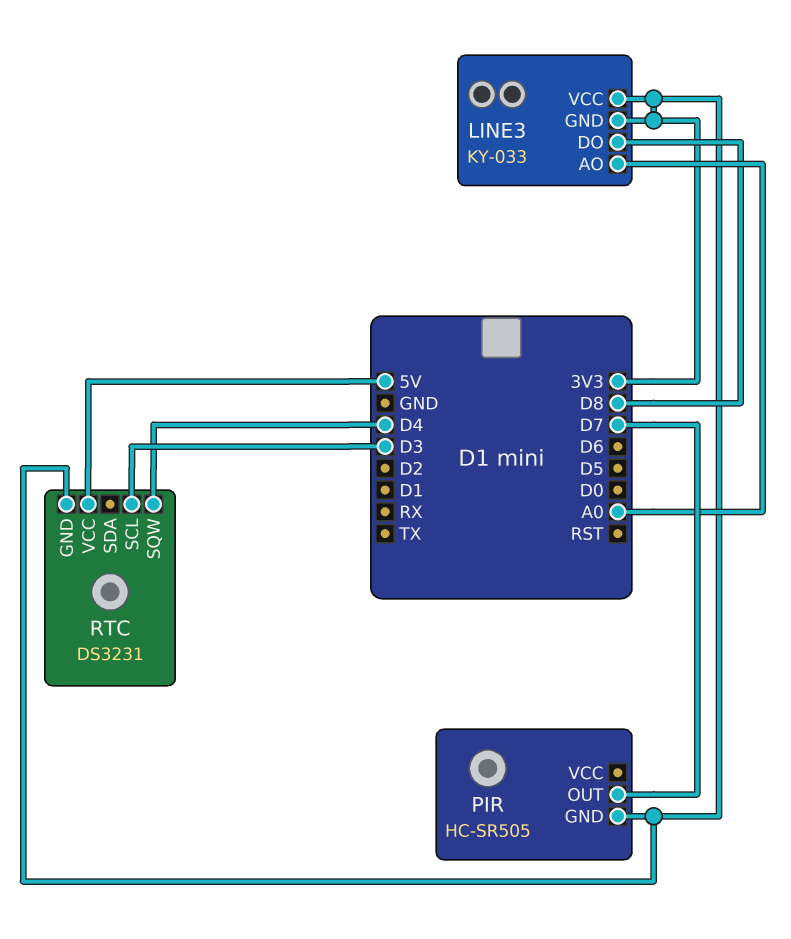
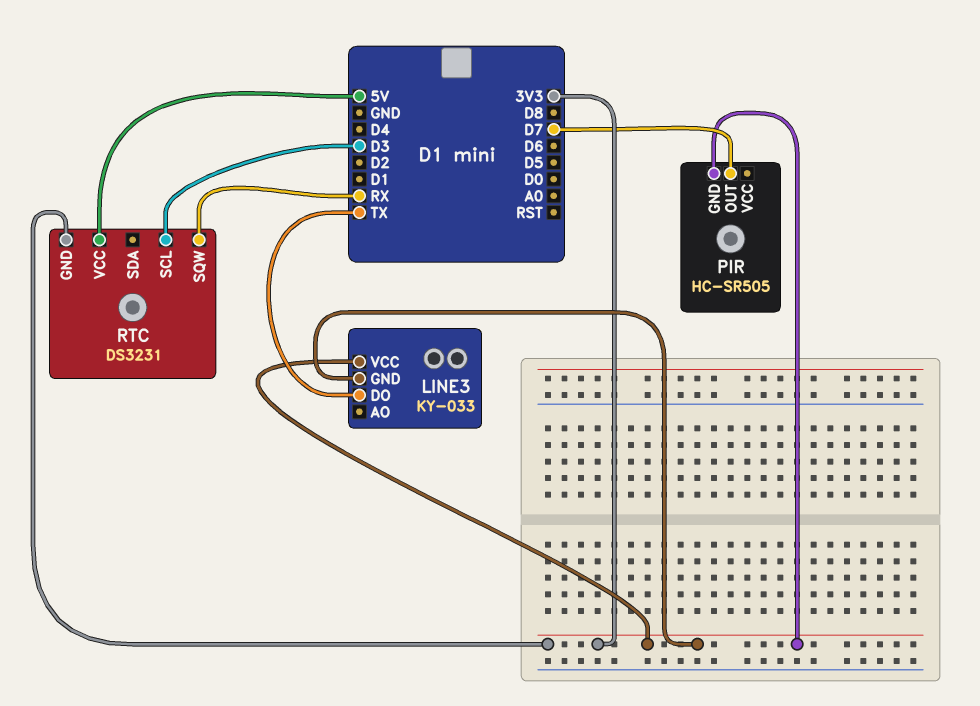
LINE3 pin AO: A0 -> none
LINE3 pin DO: D8 -> TX
RTC pin SQW: D4 -> RX

